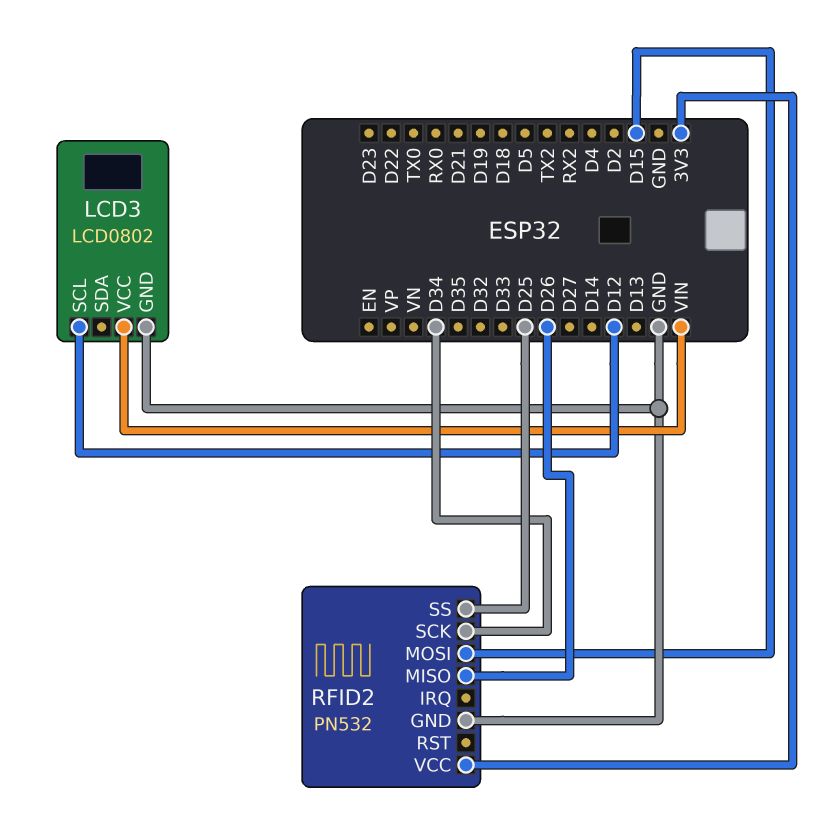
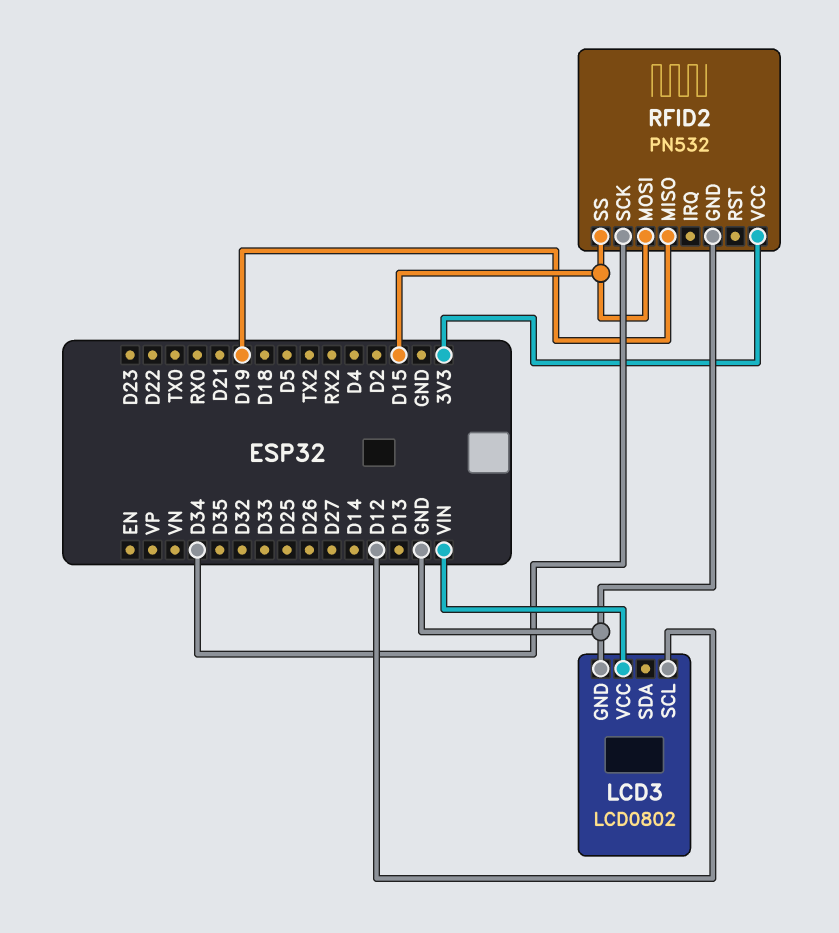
RFID2 pin MISO: D26 -> D19
RFID2 pin SS: D25 -> D15

